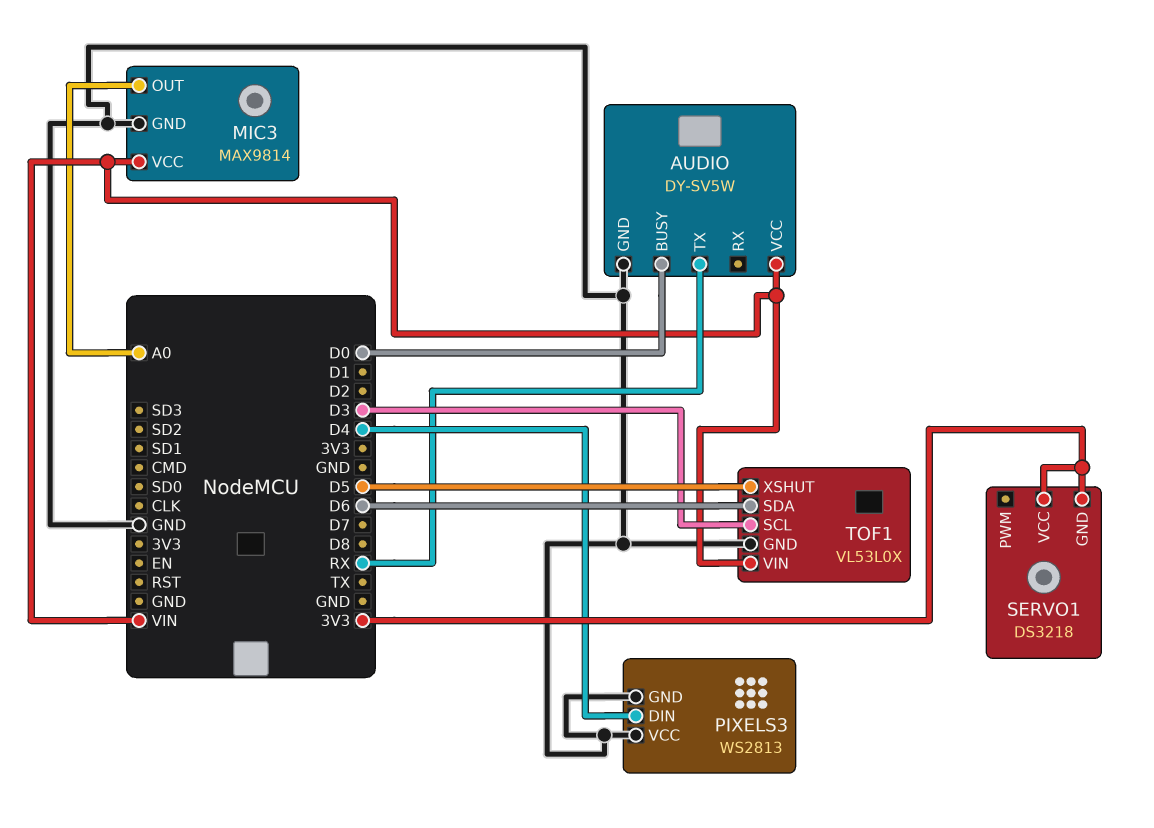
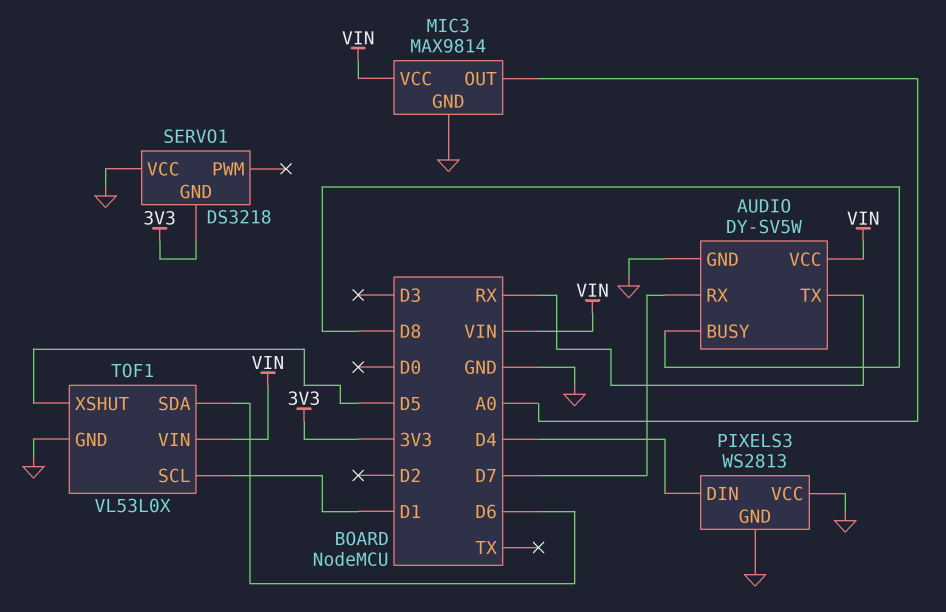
AUDIO pin BUSY: D0 -> D8
AUDIO pin RX: none -> D7
SERVO1 pin VCC: 3V3 -> GND
TOF1 pin SCL: D3 -> D1

